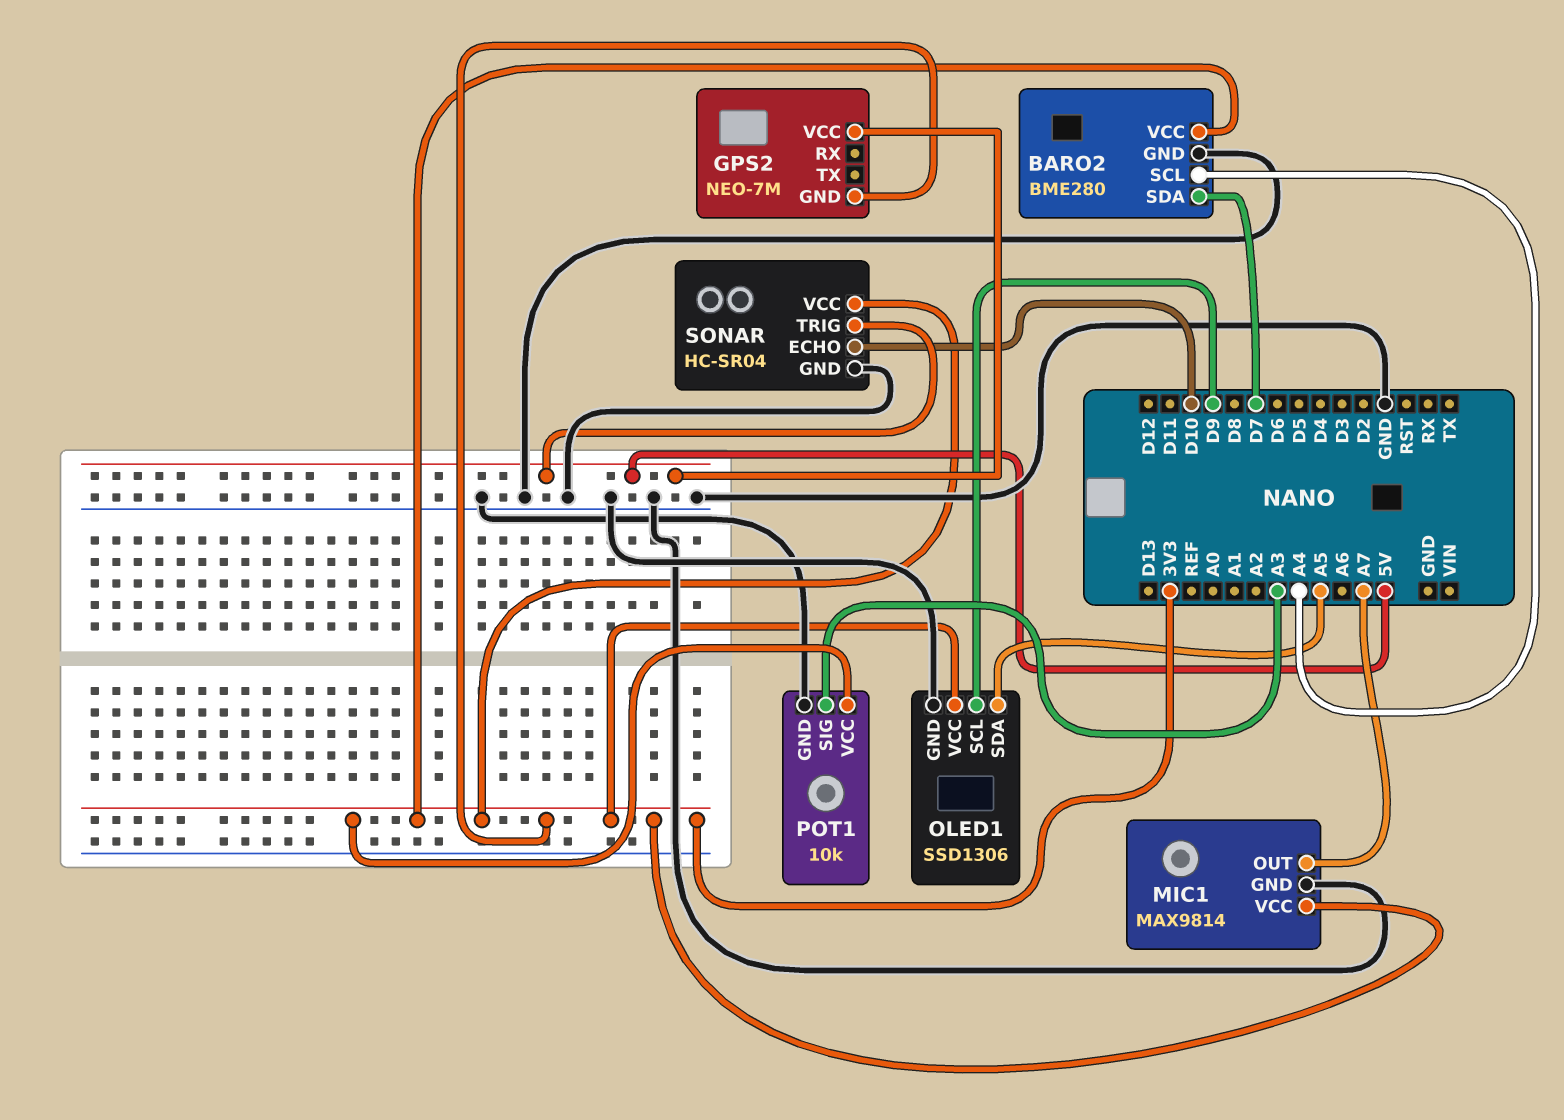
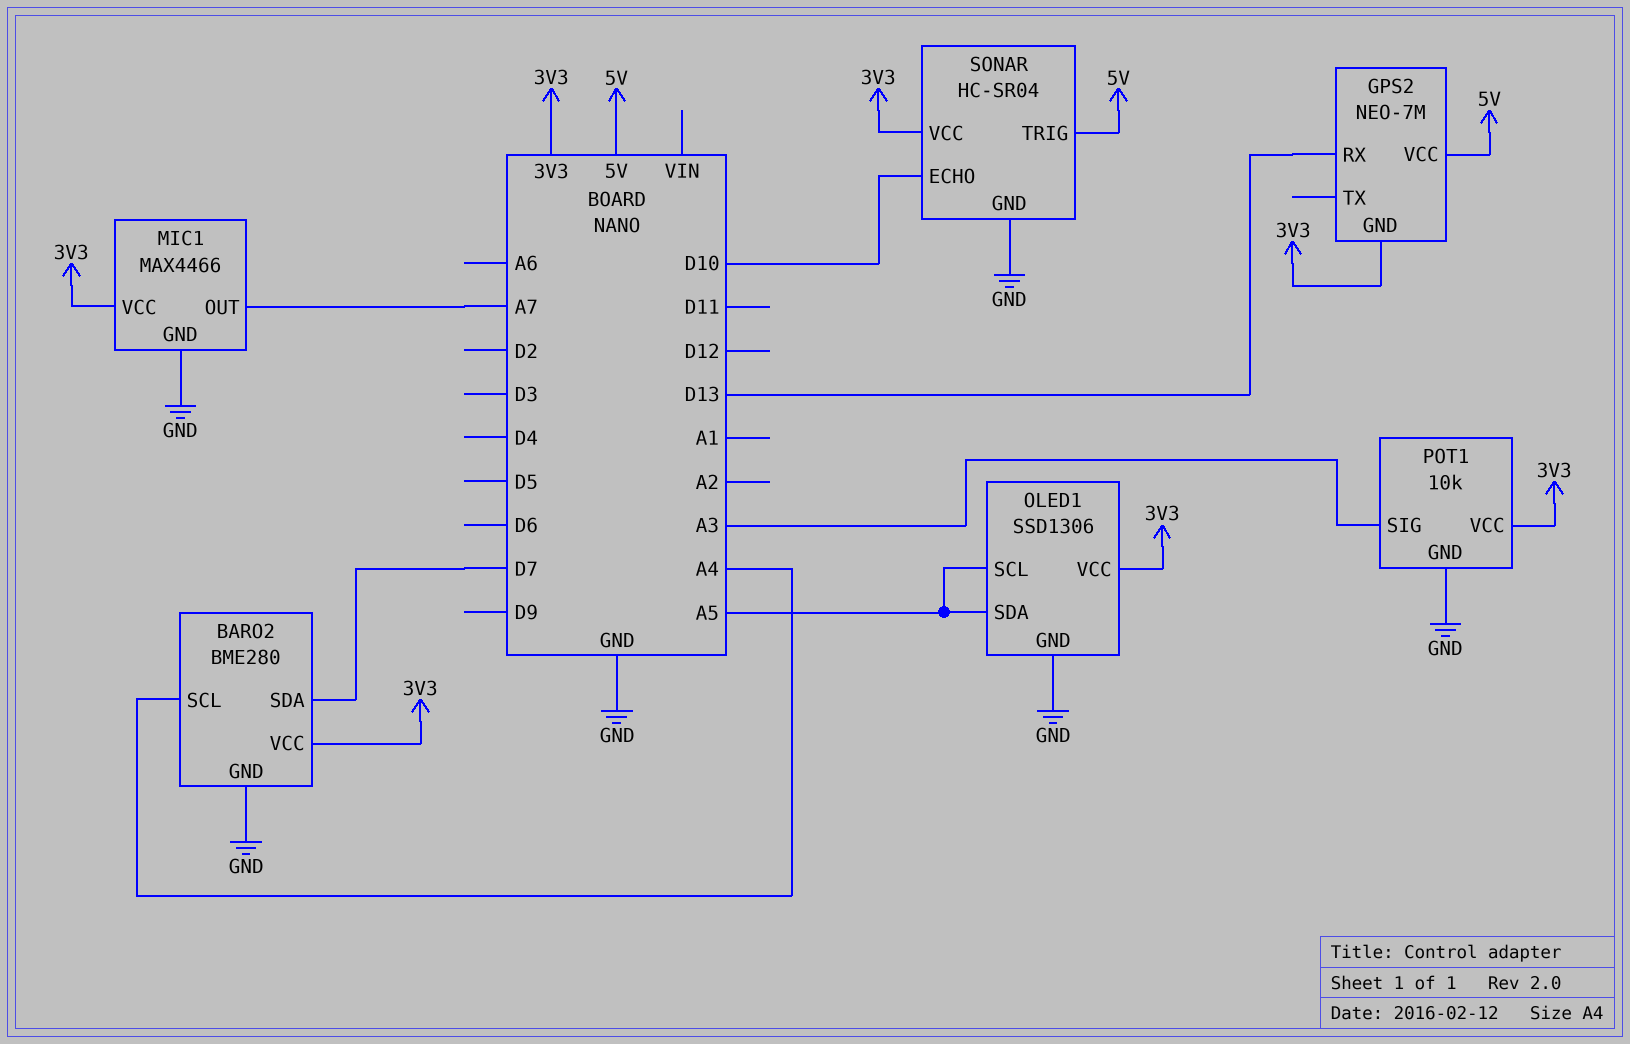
GPS2 pin RX: none -> D13
MIC1: MAX9814 -> MAX4466
OLED1 pin SCL: D9 -> A5

